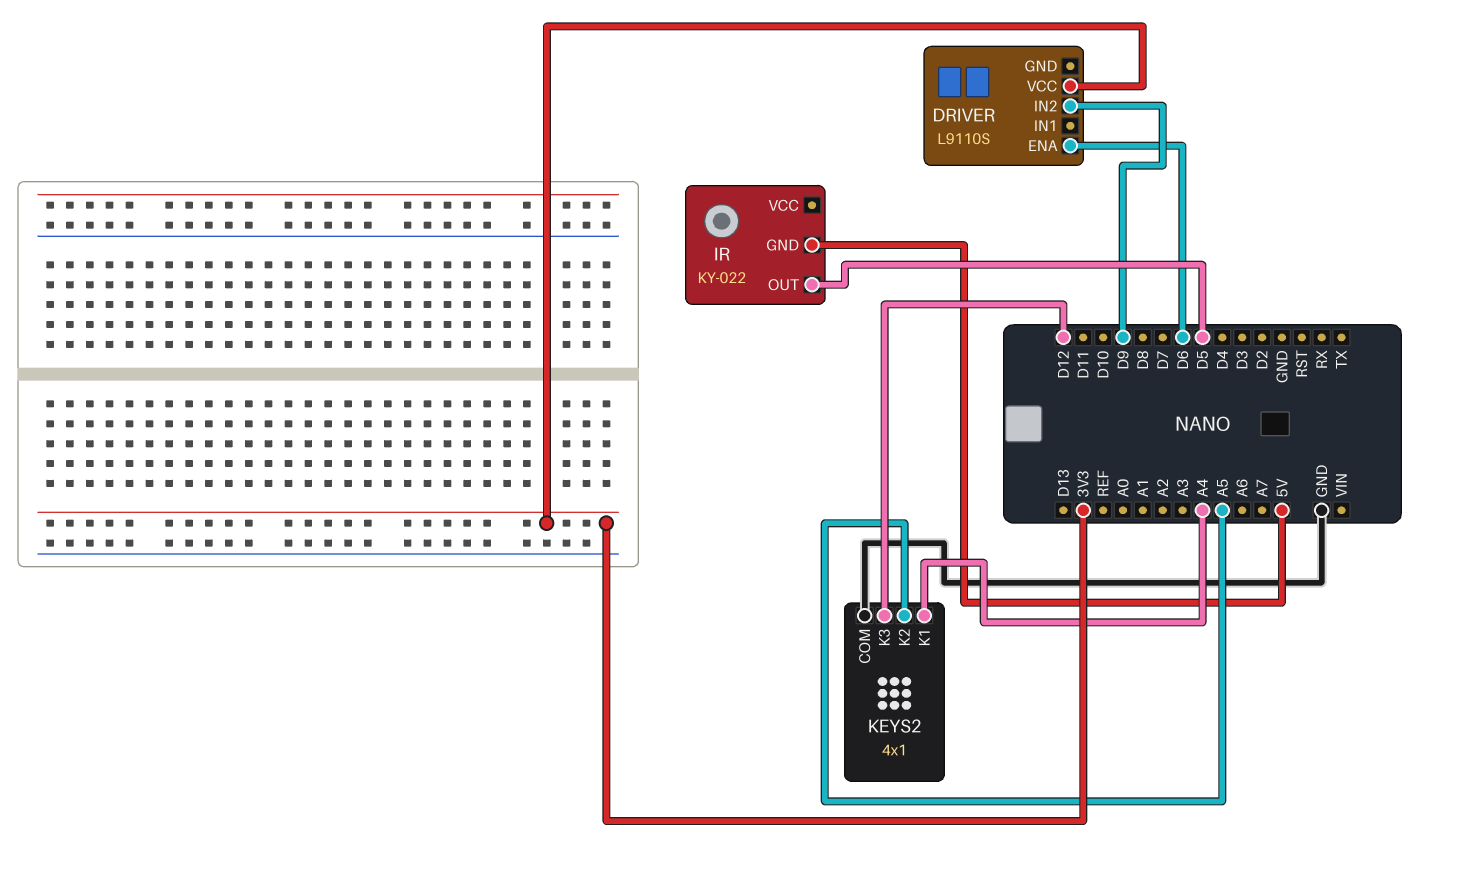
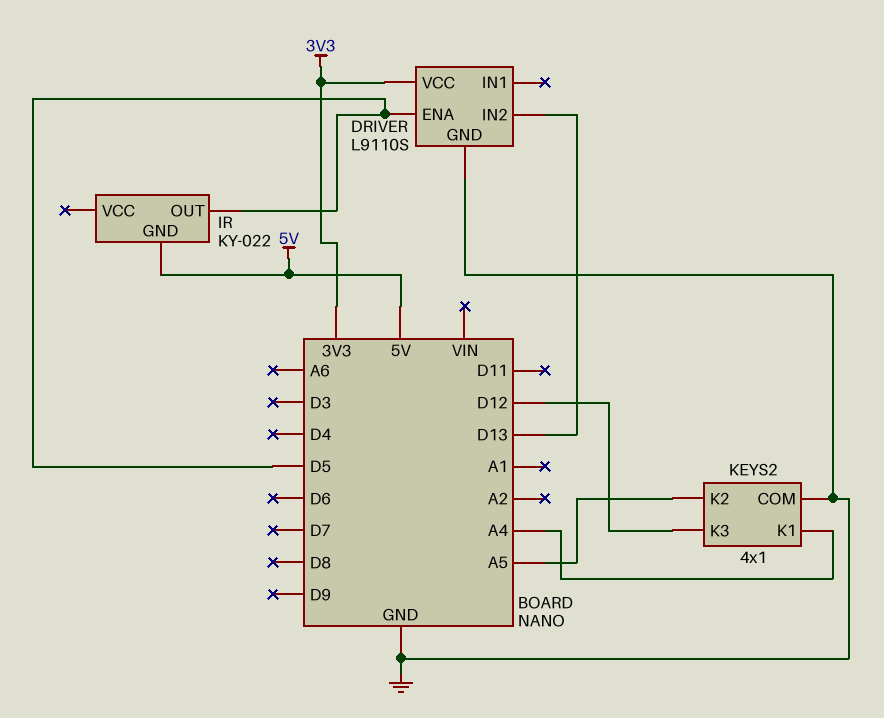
DRIVER pin ENA: D6 -> D5
DRIVER pin GND: none -> GND
DRIVER pin IN2: D9 -> D13

